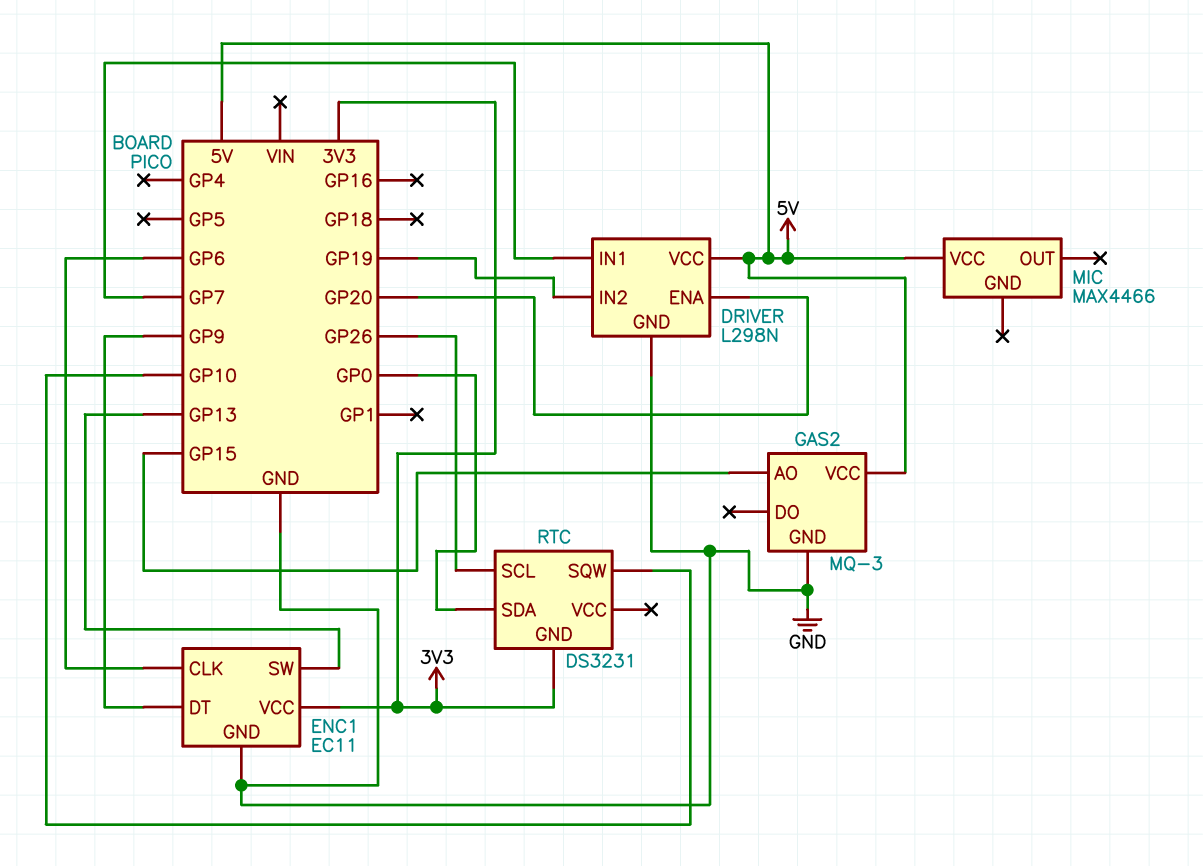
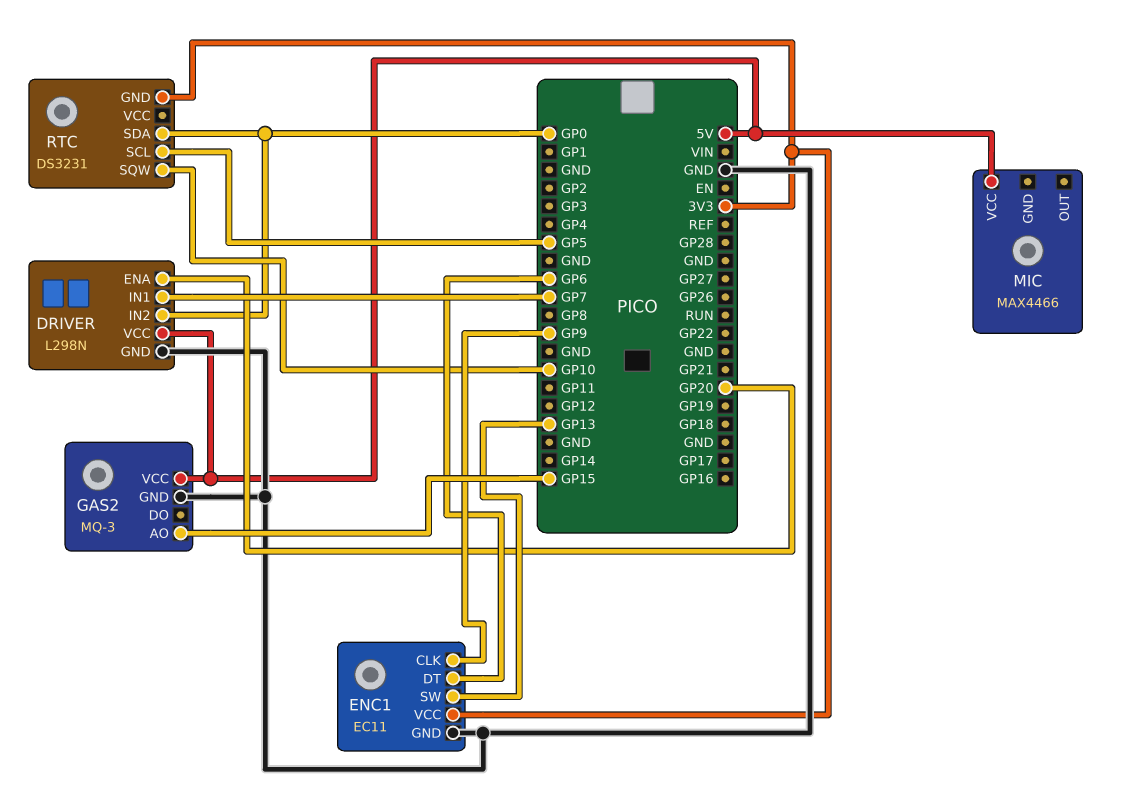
DRIVER pin IN2: GP19 -> GP0
ENC1 pin CLK: GP6 -> GP9
ENC1 pin DT: GP9 -> GP6
RTC pin SCL: GP26 -> GP5

